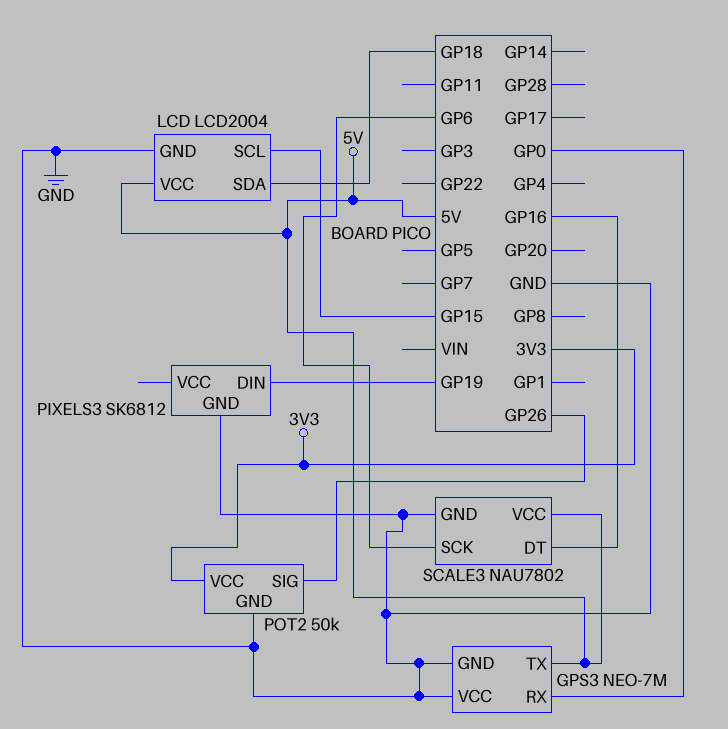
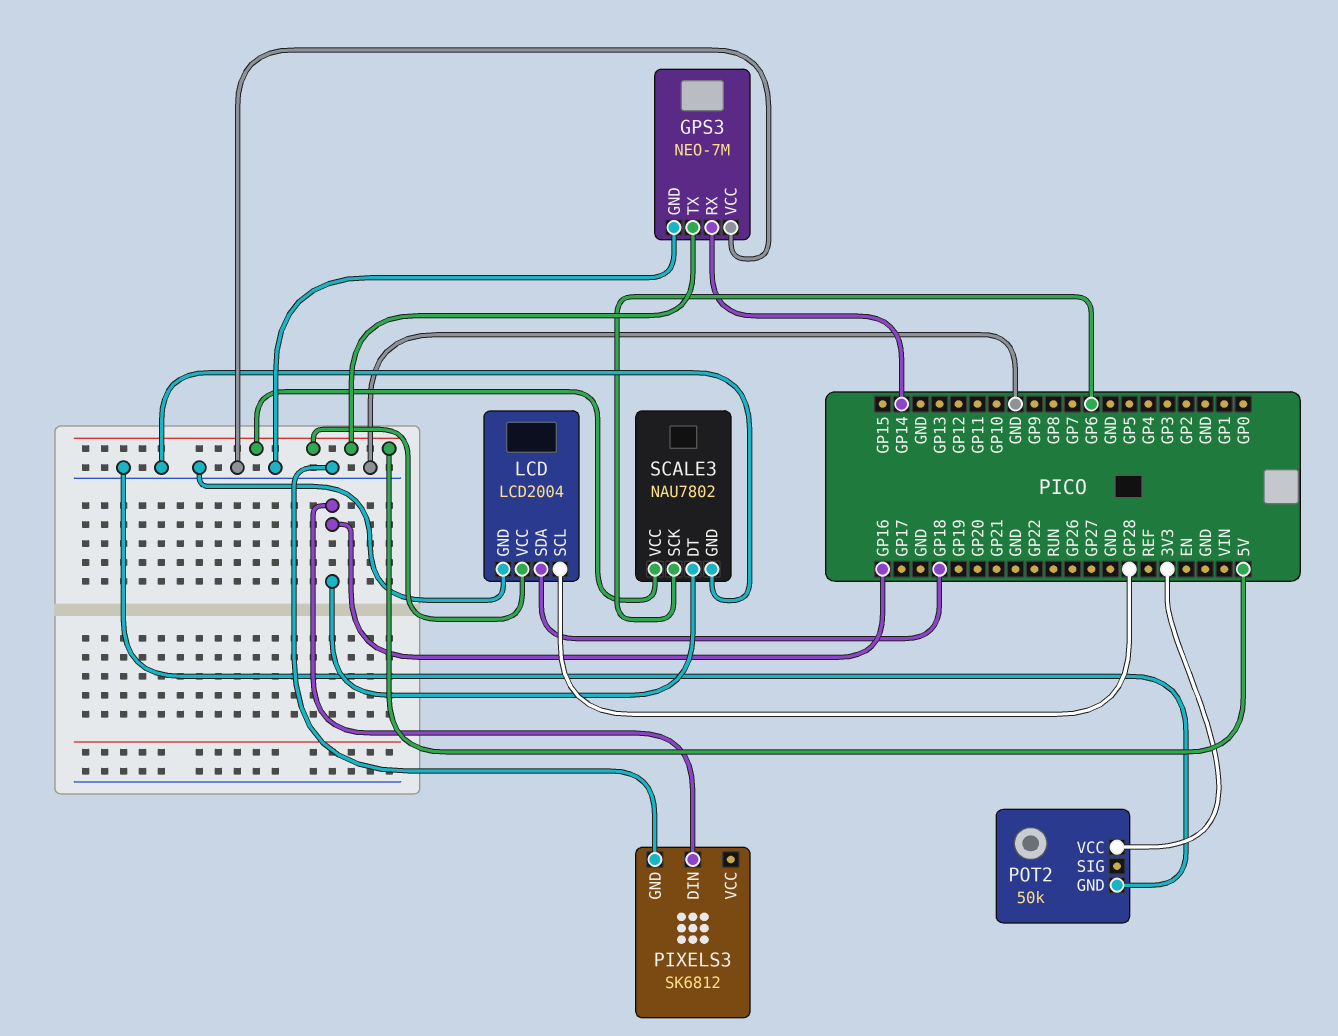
GPS3 pin RX: GP0 -> GP14
LCD pin SCL: GP15 -> GP28
PIXELS3 pin DIN: GP19 -> GP16
POT2 pin SIG: GP26 -> none

